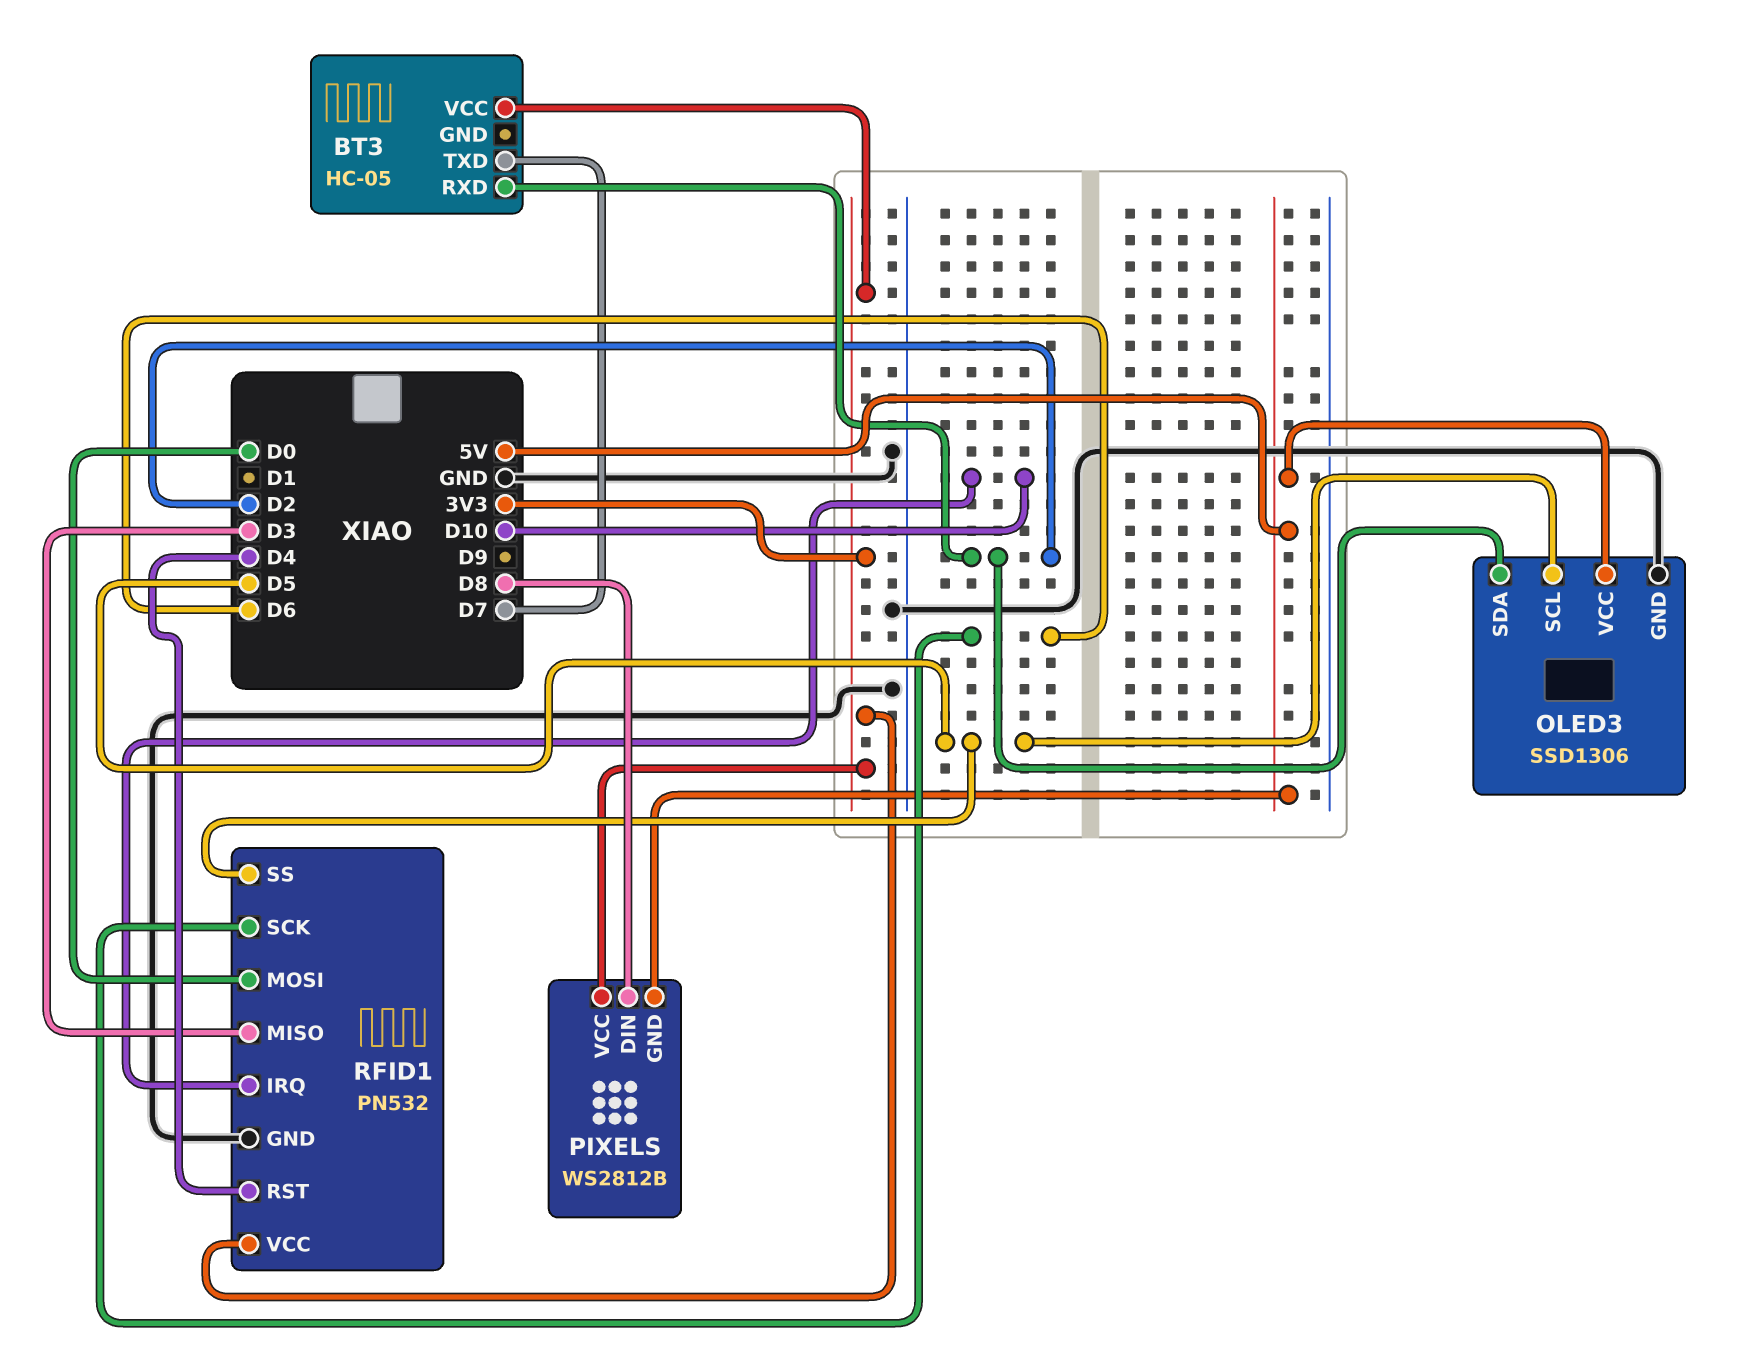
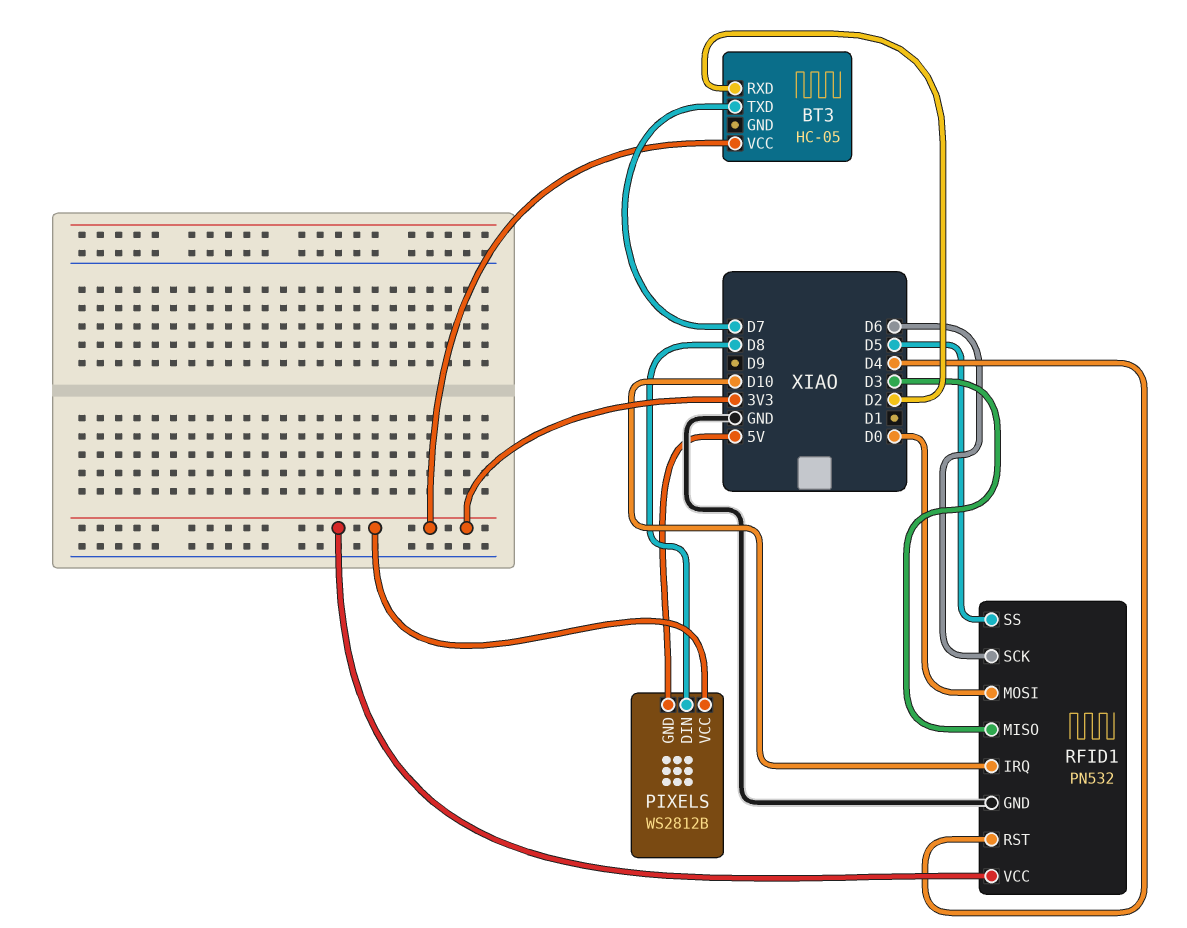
OLED3: SSD1306 -> none
OLED3 pin GND: GND -> none
OLED3 pin SCL: D5 -> none
OLED3 pin SDA: D2 -> none
OLED3 pin VCC: 5V -> none

